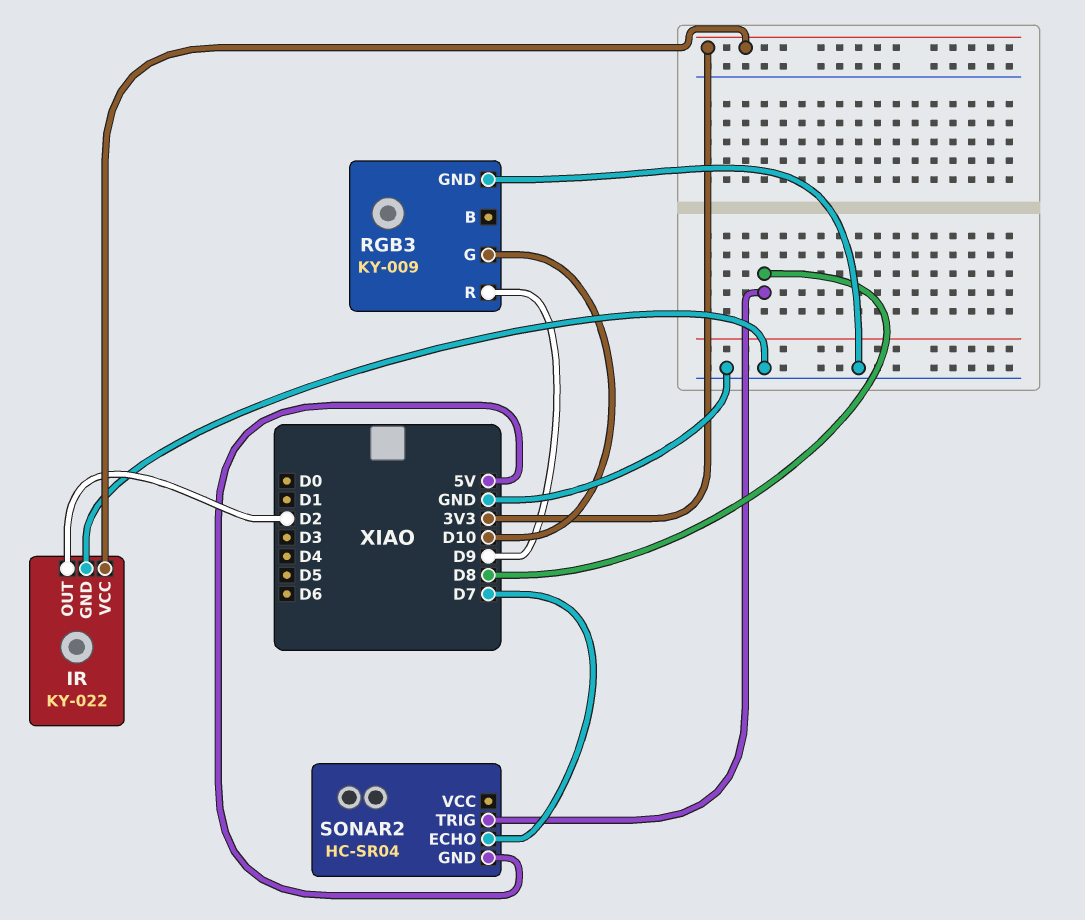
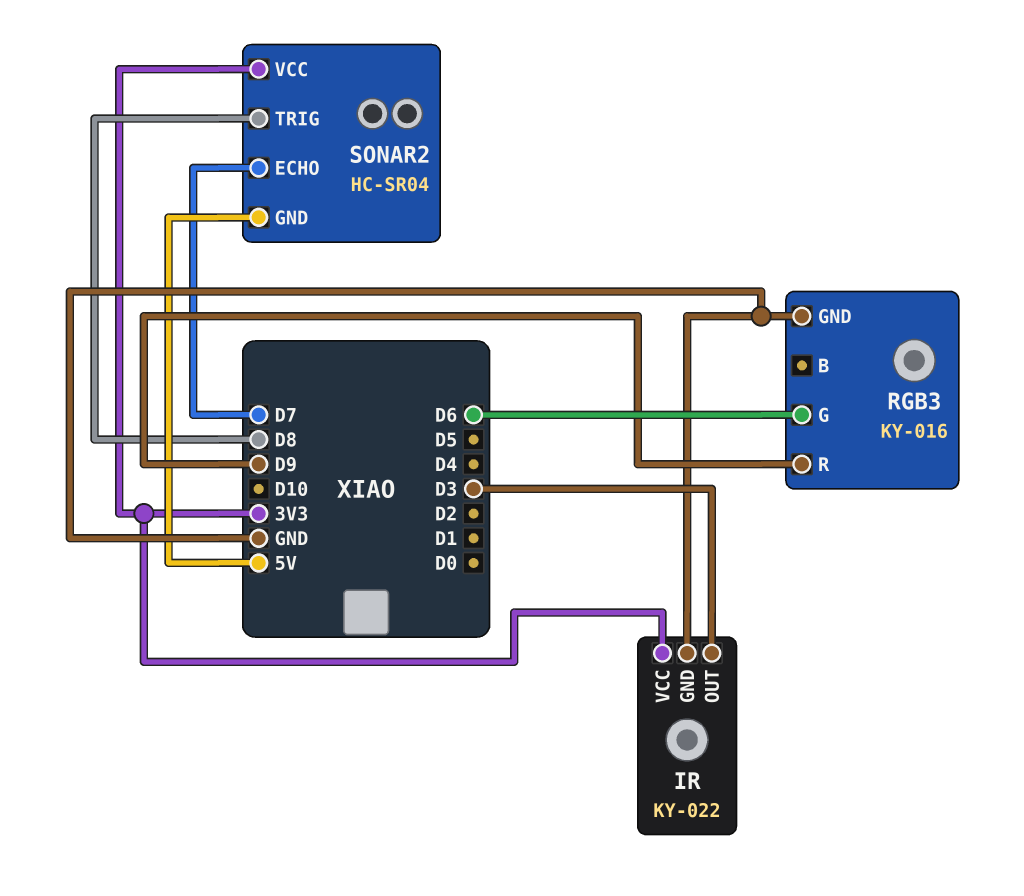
IR pin OUT: D2 -> D3
RGB3: KY-009 -> KY-016
RGB3 pin G: D10 -> D6
SONAR2 pin VCC: none -> 3V3

